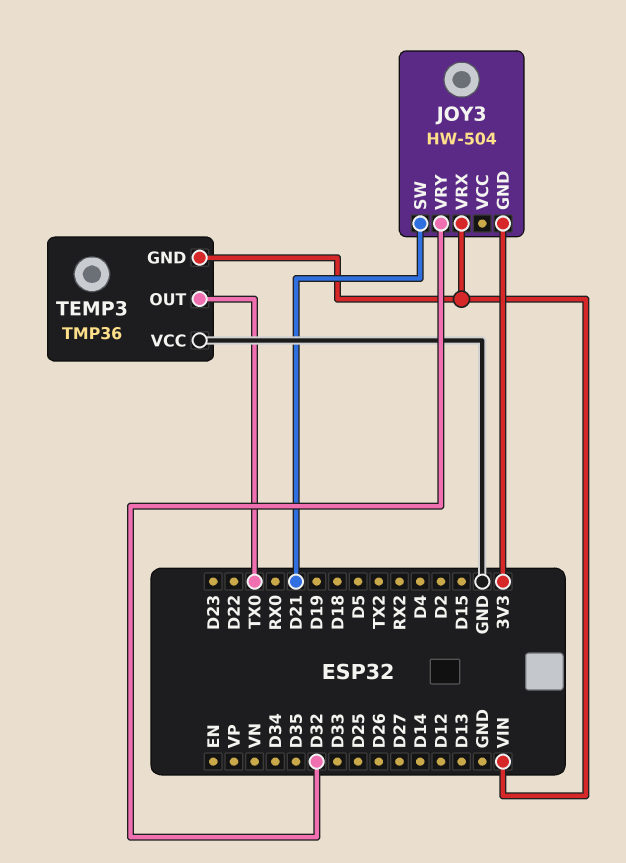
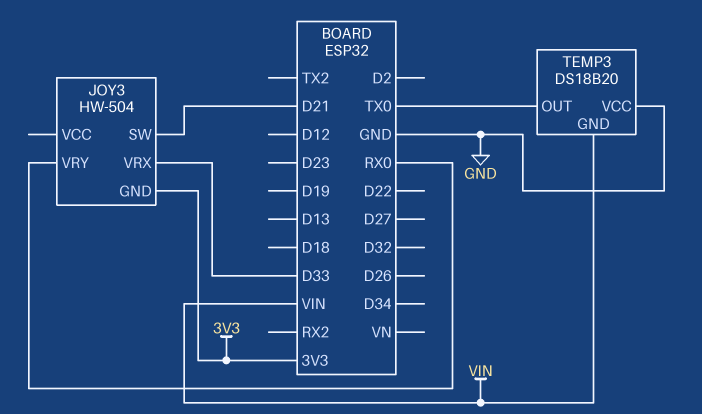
JOY3 pin VRX: VIN -> D33
JOY3 pin VRY: D32 -> RX0
TEMP3: TMP36 -> DS18B20

